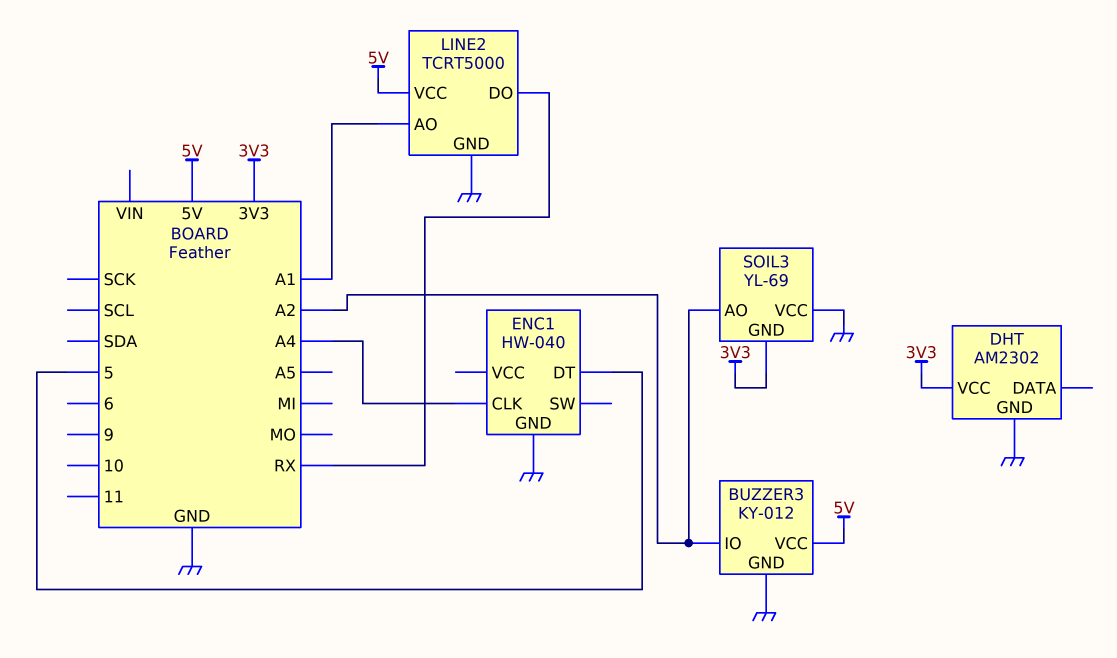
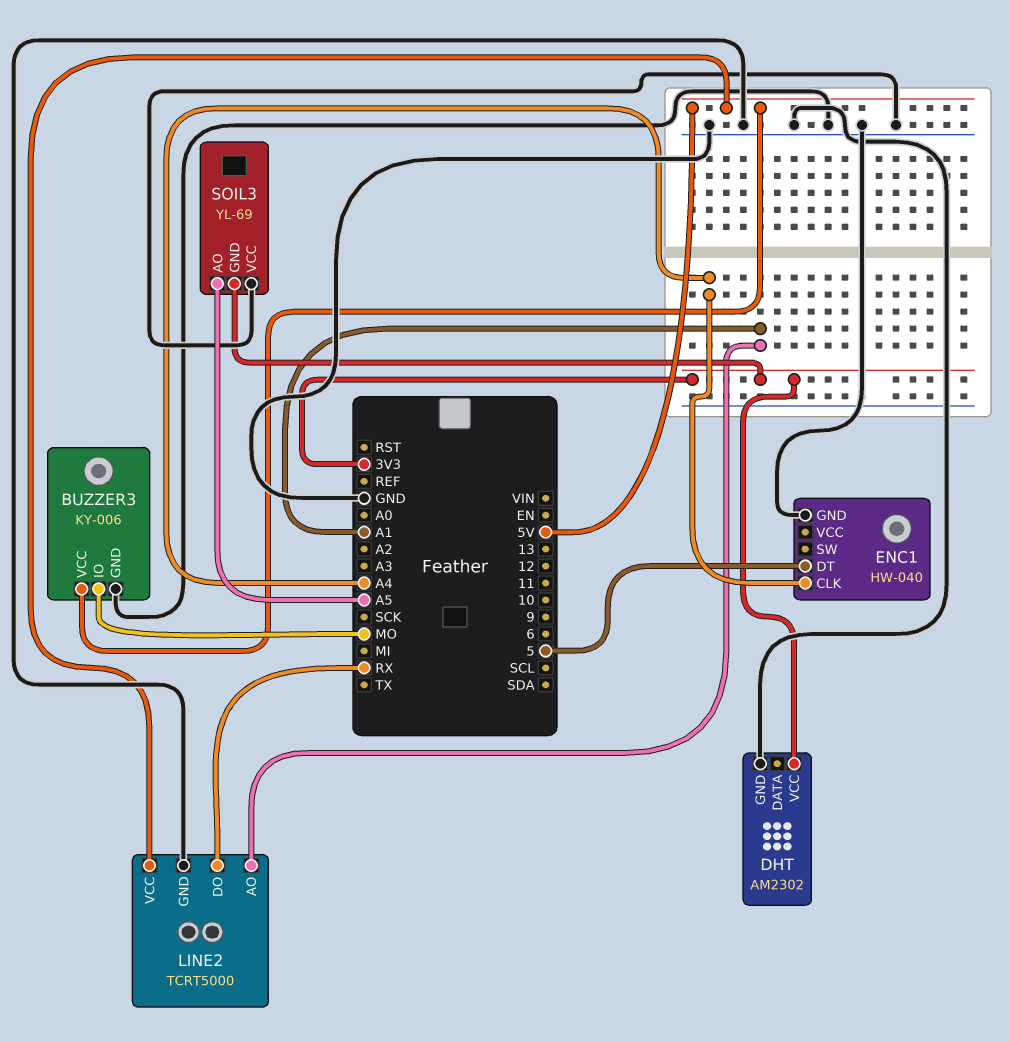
BUZZER3: KY-012 -> KY-006
BUZZER3 pin IO: A2 -> MO
SOIL3 pin AO: A2 -> A5

